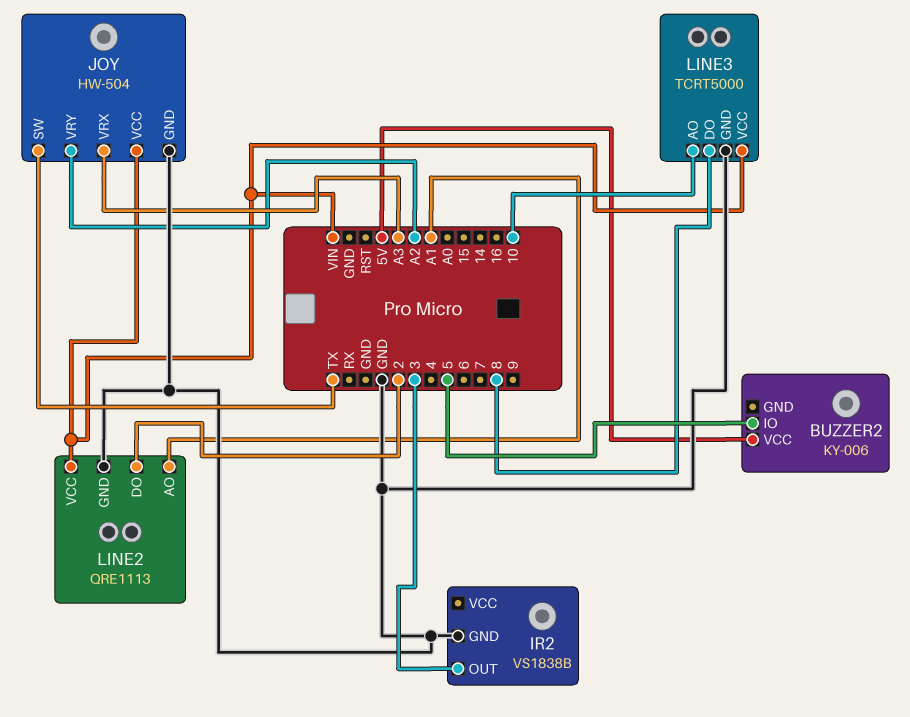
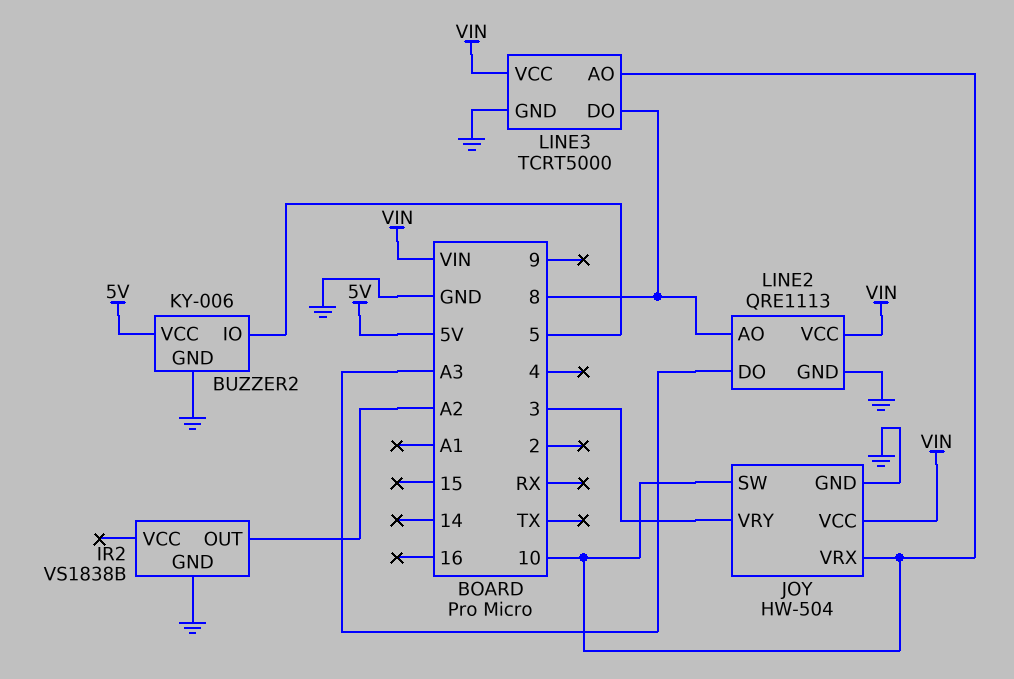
BUZZER2 pin GND: none -> GND
IR2 pin OUT: 3 -> A2
JOY pin SW: TX -> 10
JOY pin VRX: A3 -> 10
JOY pin VRY: A2 -> 3
LINE2 pin AO: A1 -> 8
LINE2 pin DO: 2 -> A3

